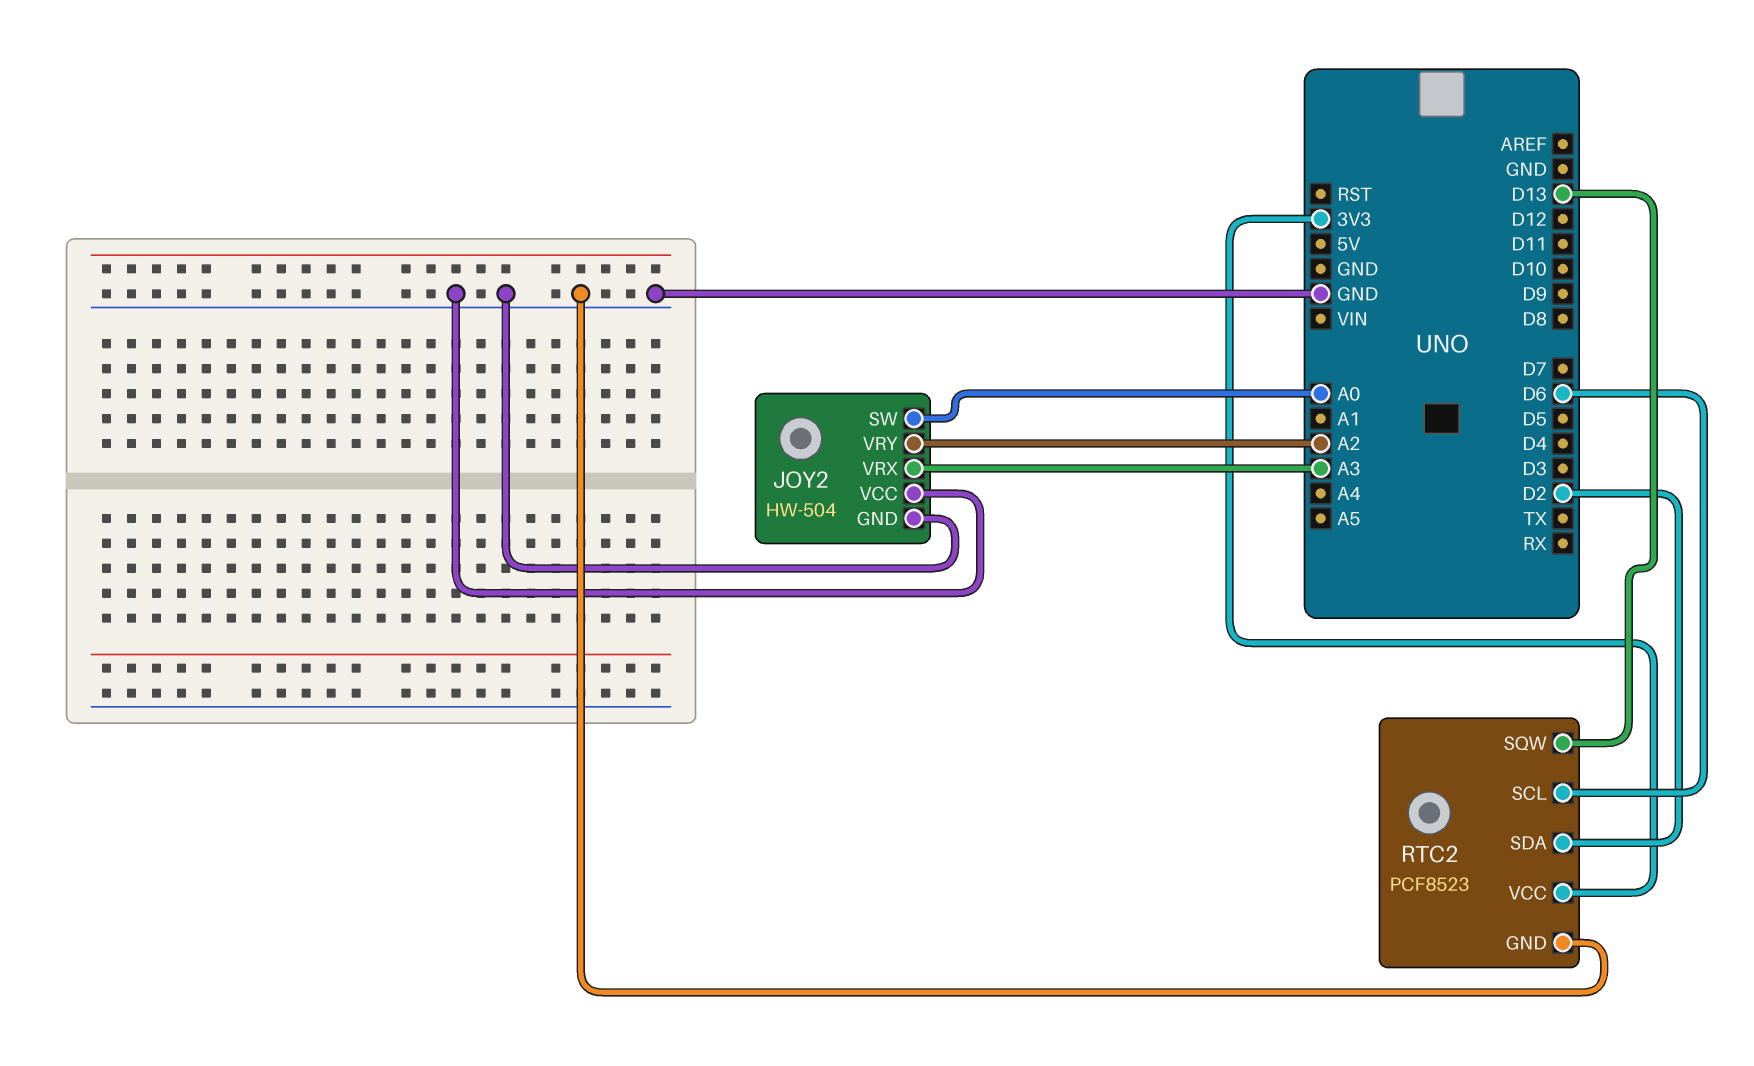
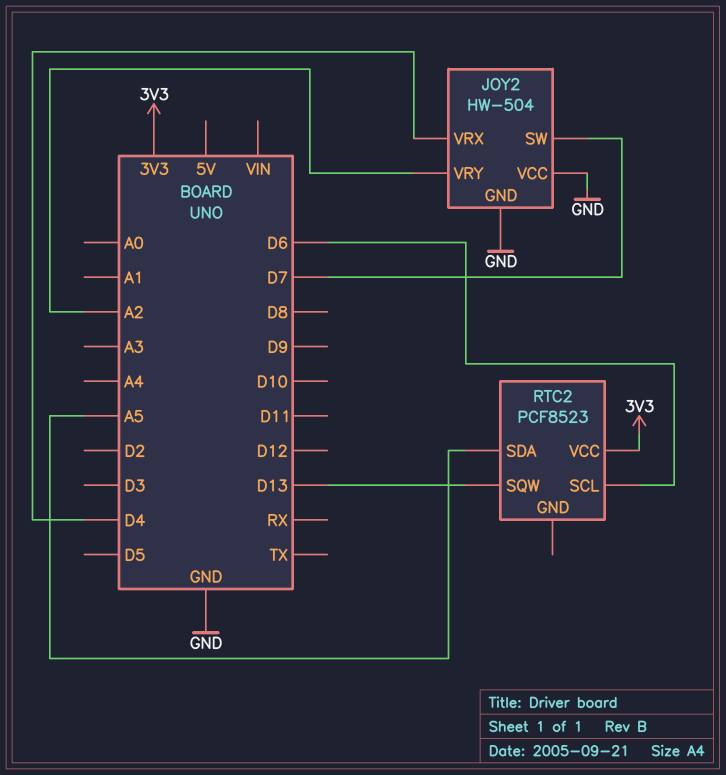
JOY2 pin SW: A0 -> D7
JOY2 pin VRX: A3 -> D4
RTC2 pin GND: GND -> none
RTC2 pin SDA: D2 -> A5

